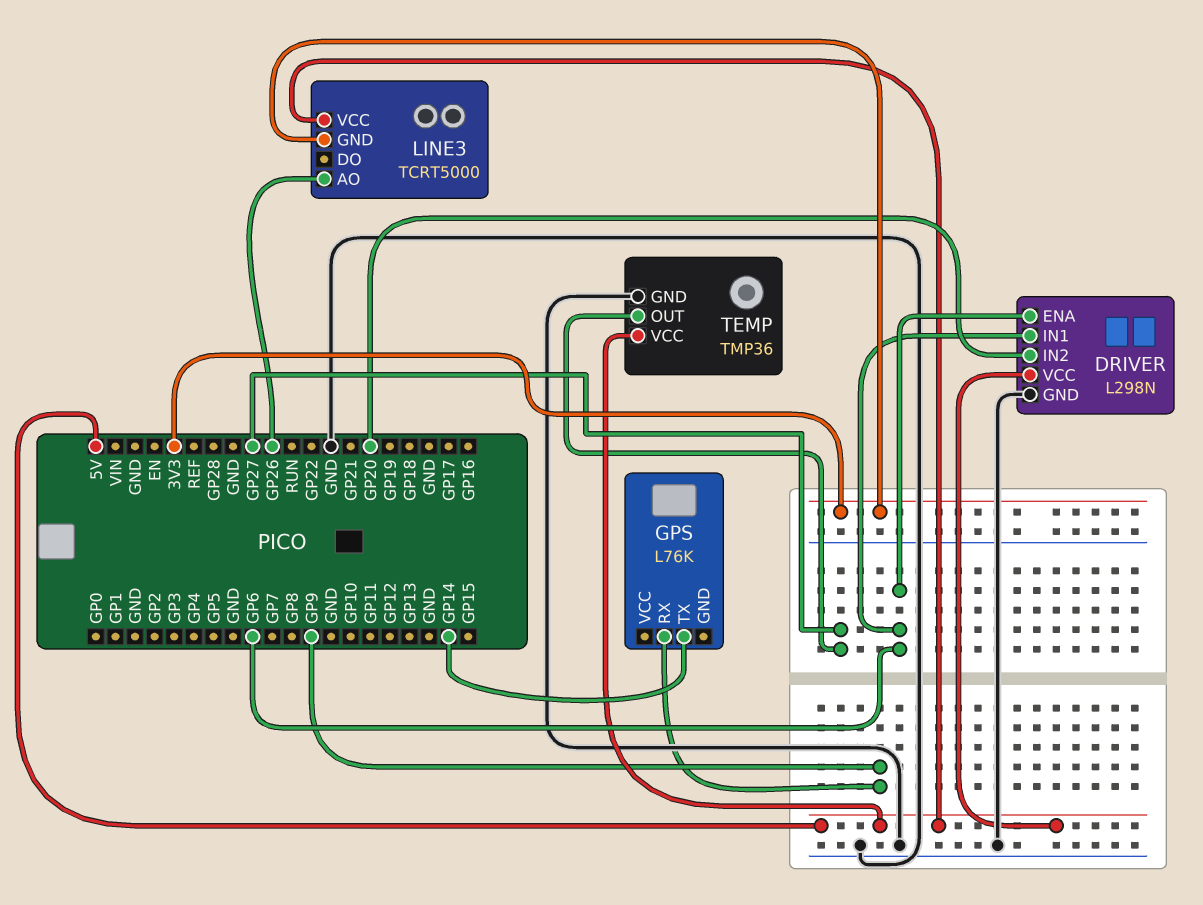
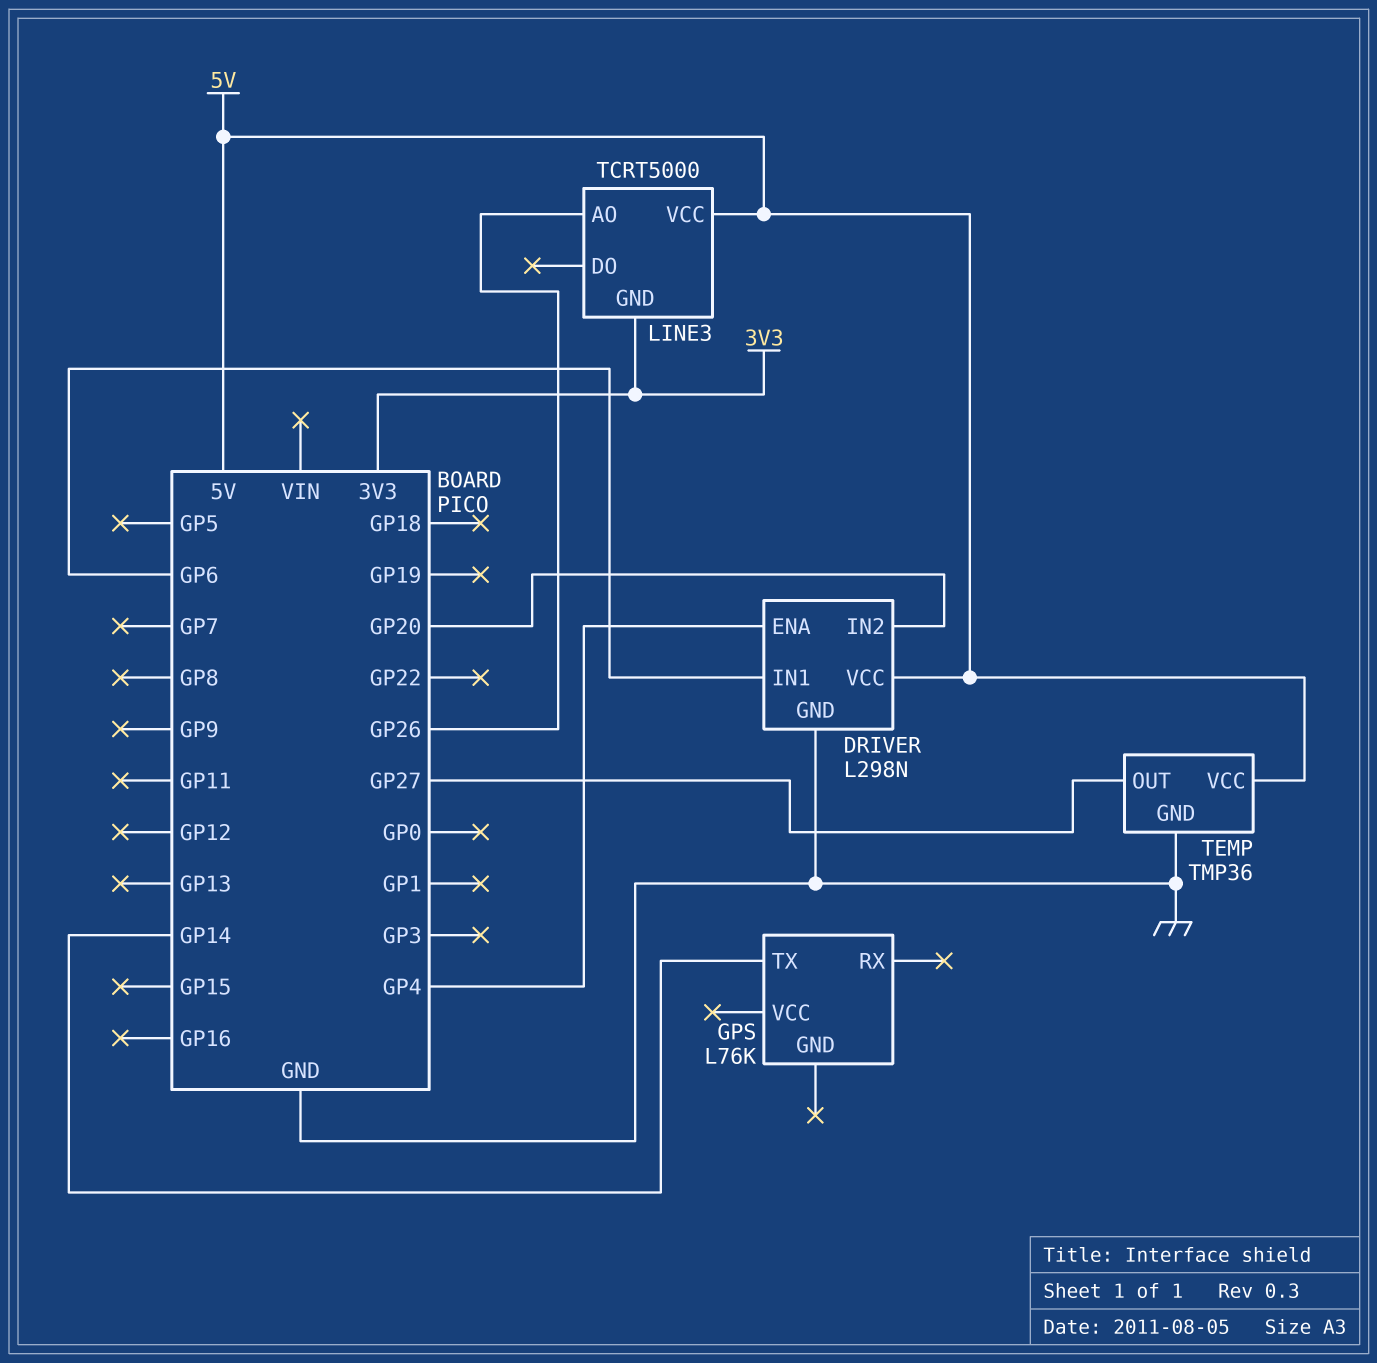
DRIVER pin ENA: GP6 -> GP4
GPS pin RX: GP9 -> none

